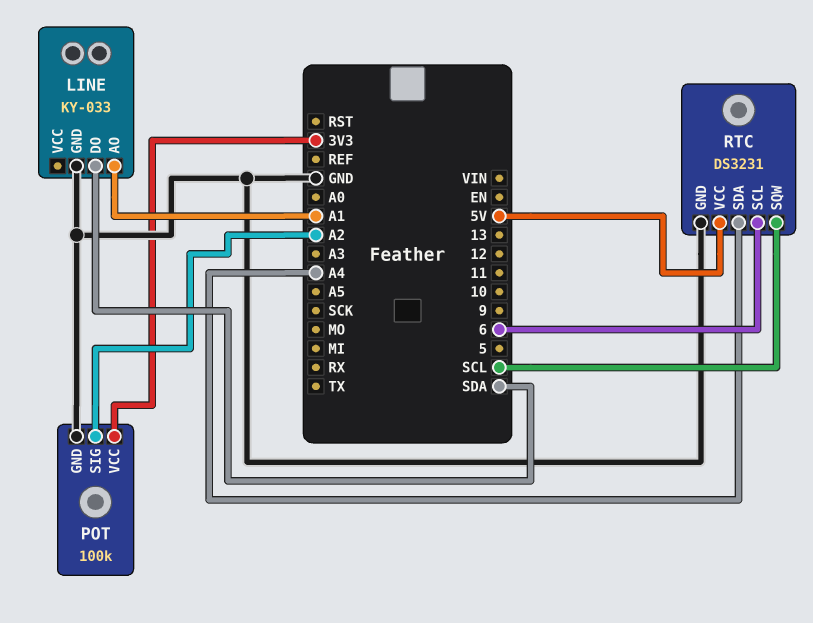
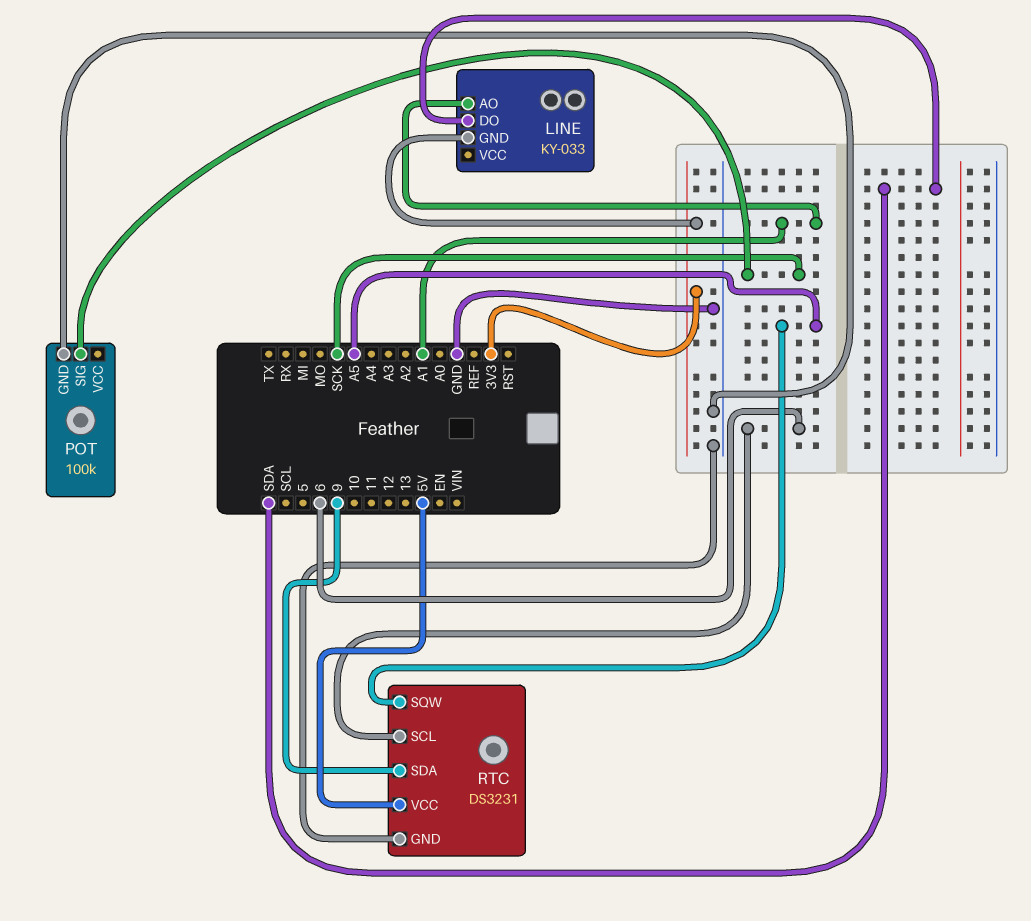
LINE pin GND: GND -> 3V3
POT pin SIG: A2 -> SCK
POT pin VCC: 3V3 -> none
RTC pin SDA: A4 -> 9
RTC pin SQW: SCL -> A5

